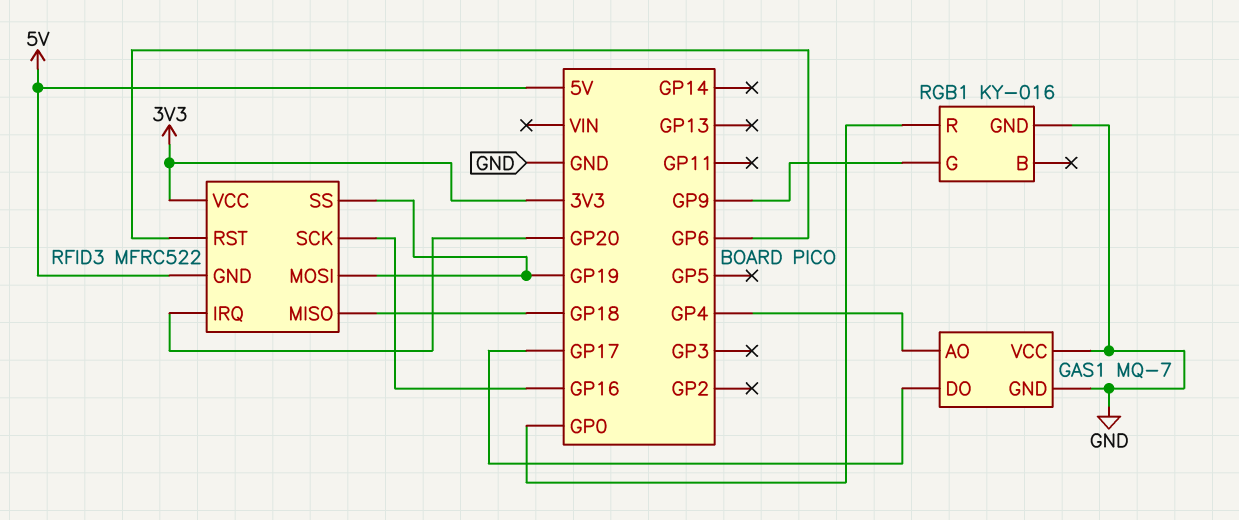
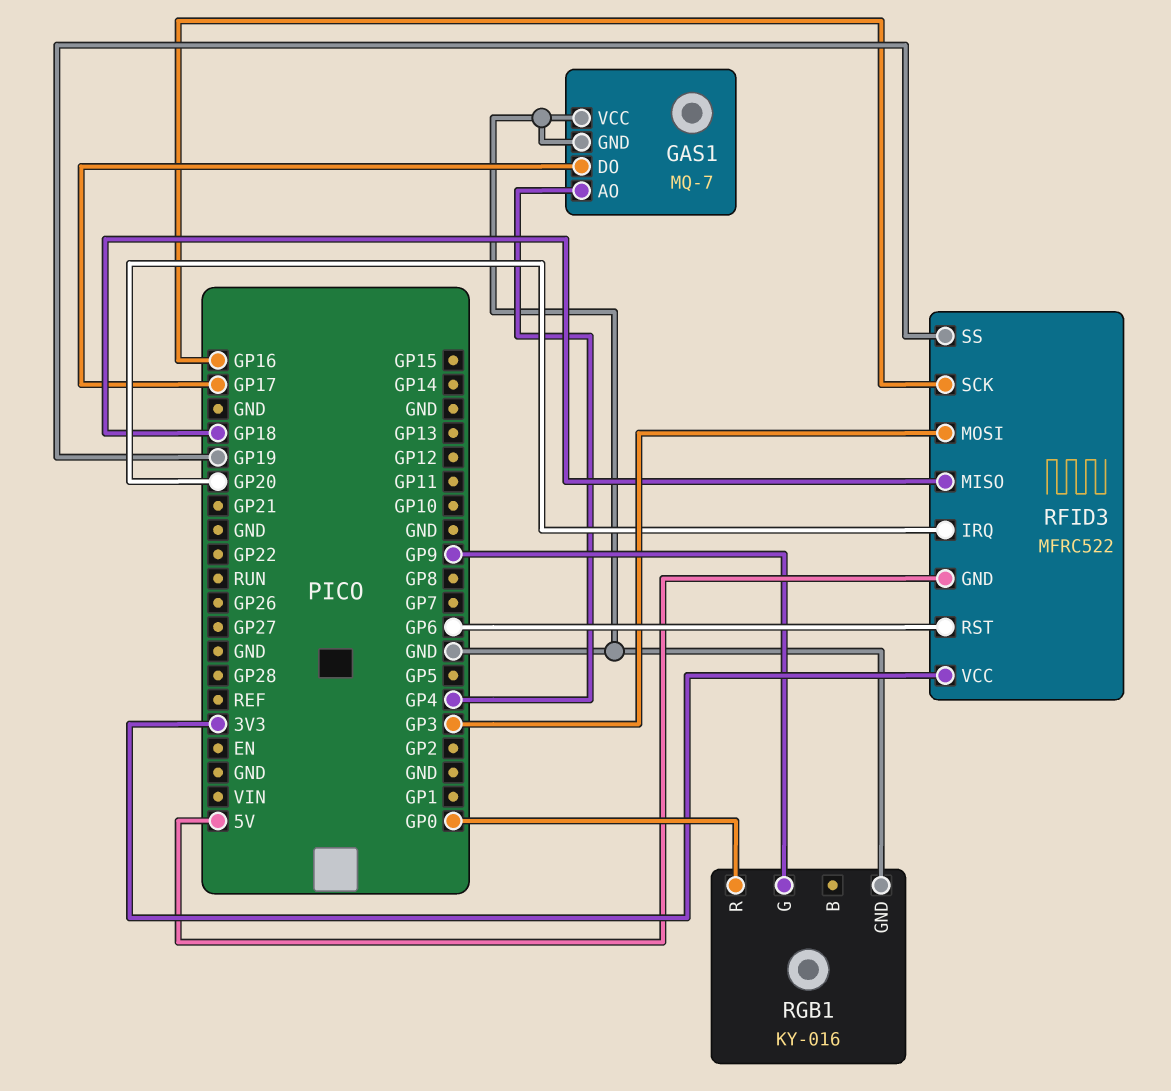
RFID3 pin MOSI: GP19 -> GP3

